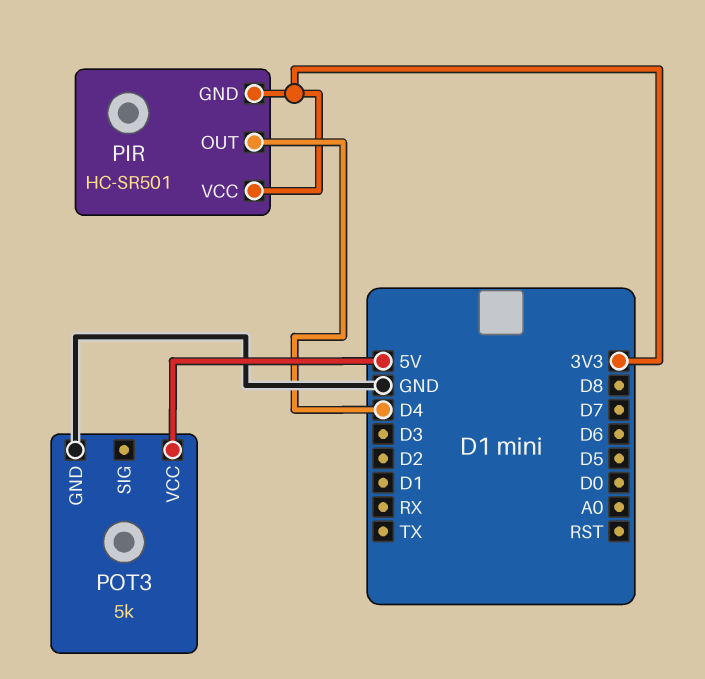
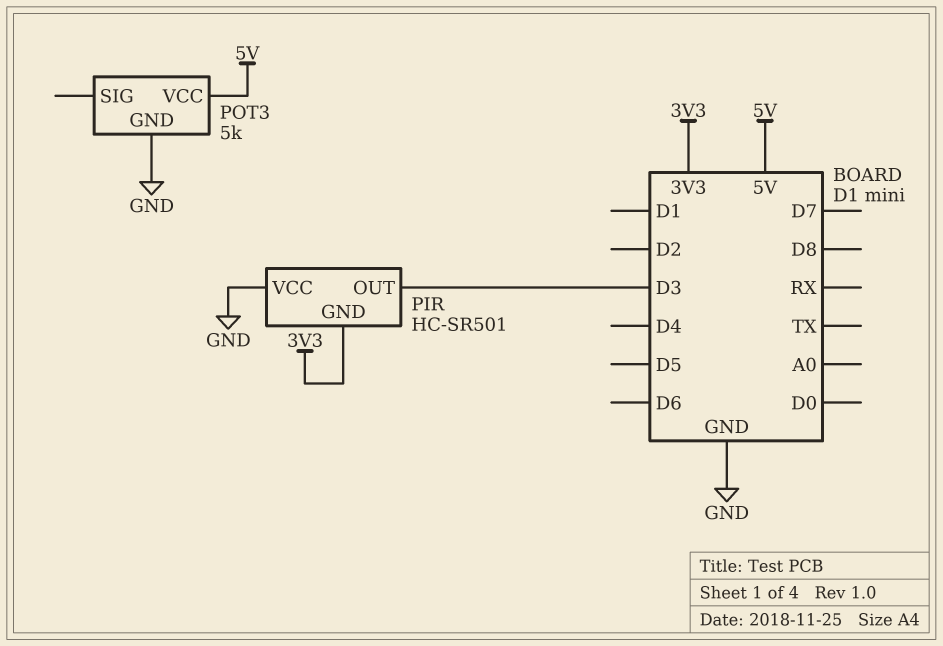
PIR pin OUT: D4 -> D3
PIR pin VCC: 3V3 -> GND

